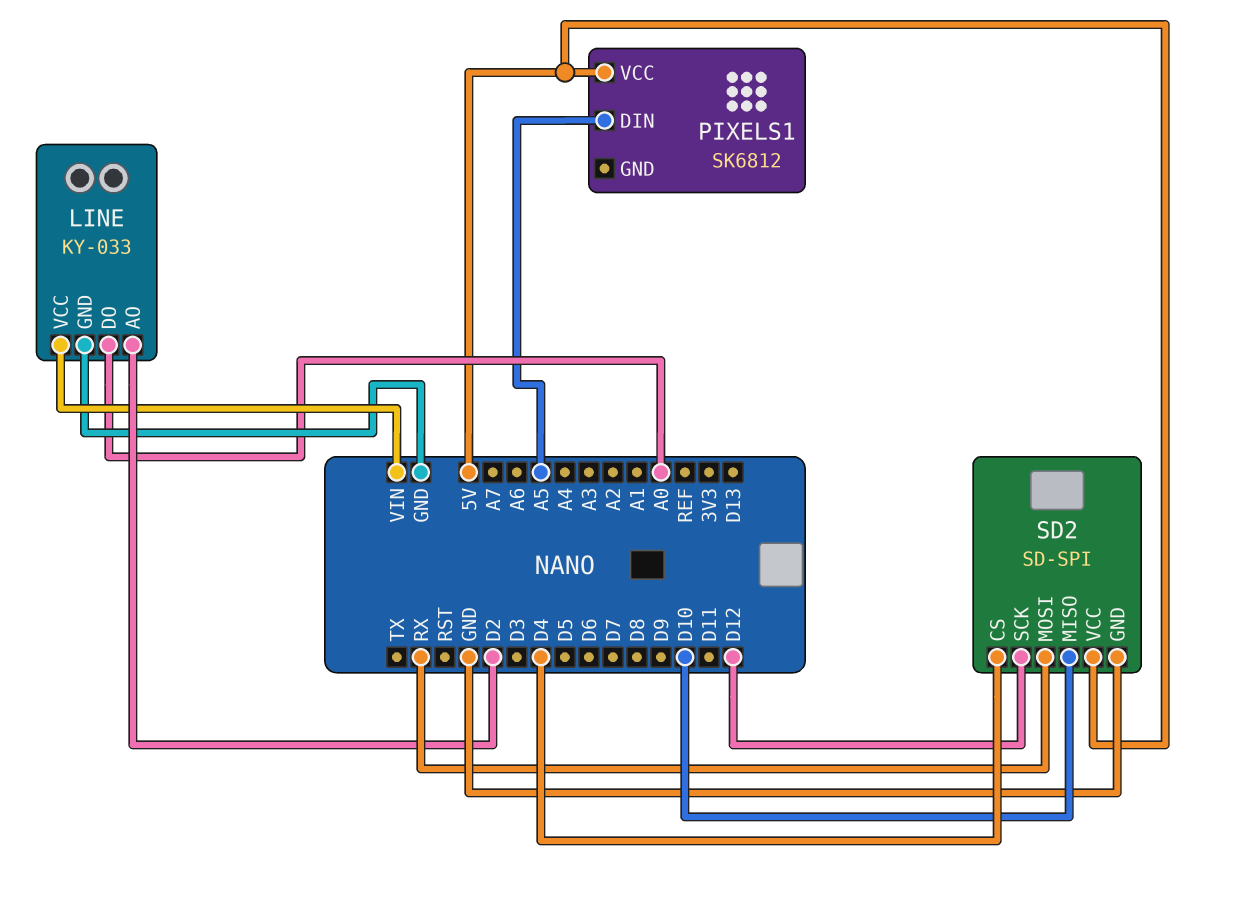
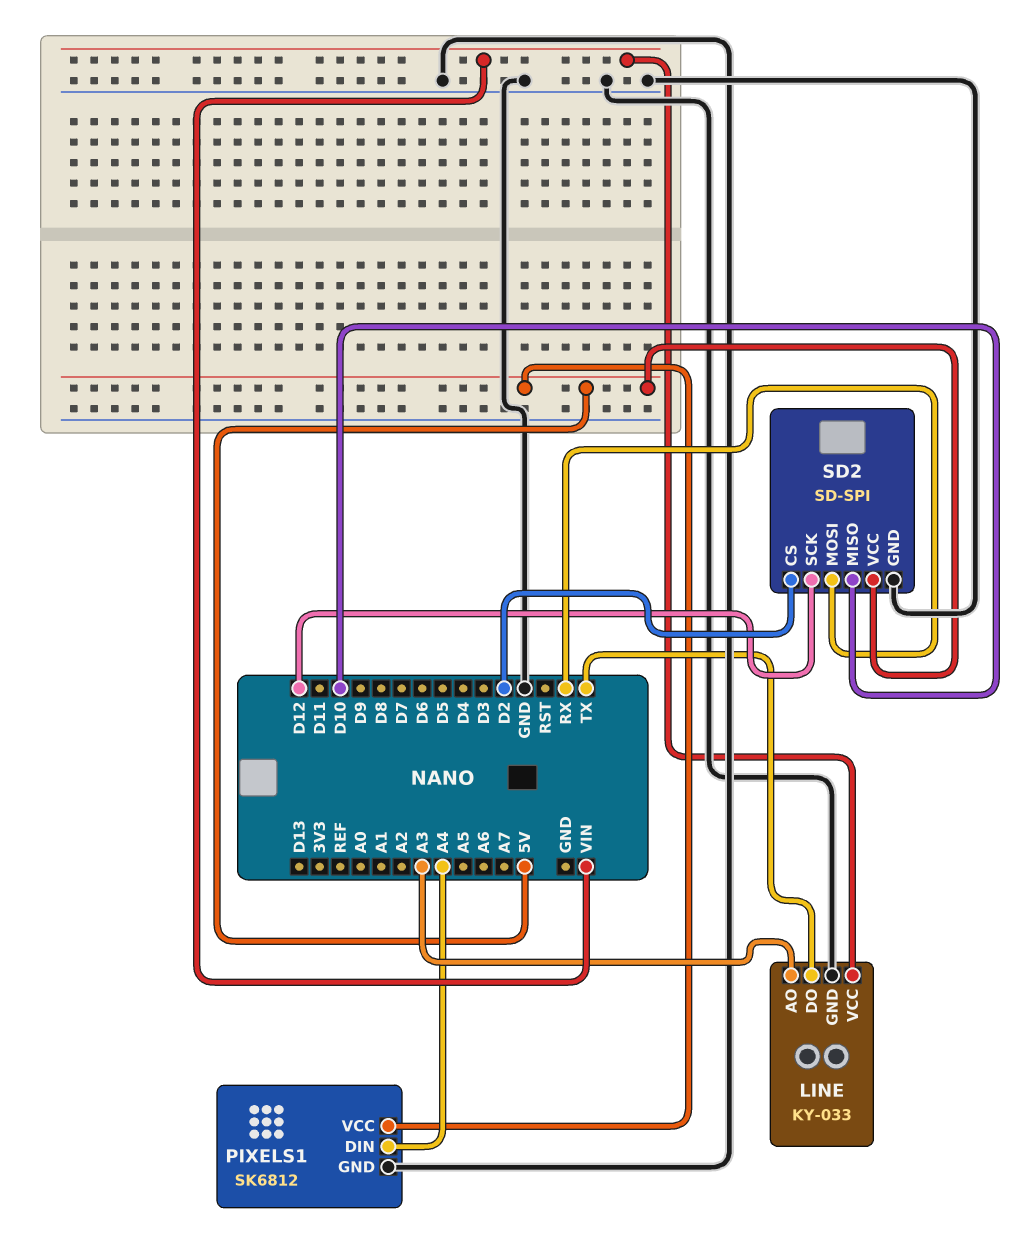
LINE pin AO: D2 -> A3
LINE pin DO: A0 -> TX
PIXELS1 pin DIN: A5 -> A4
PIXELS1 pin GND: none -> GND
SD2 pin CS: D4 -> D2

